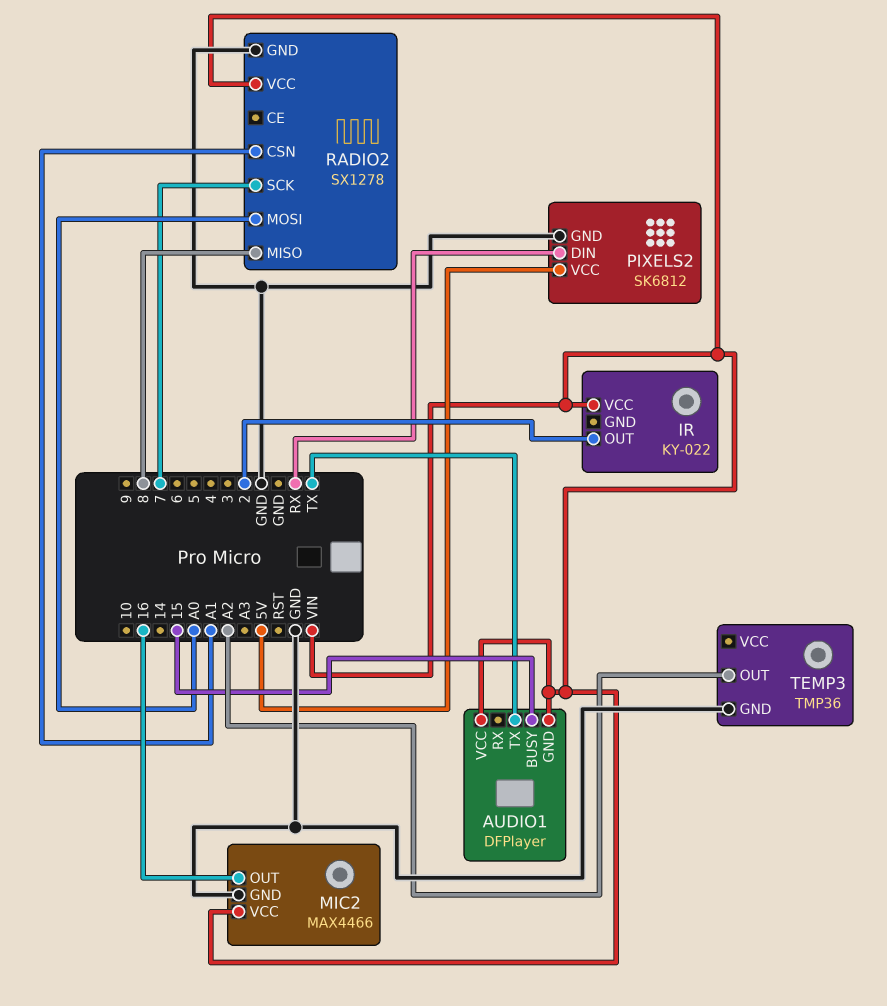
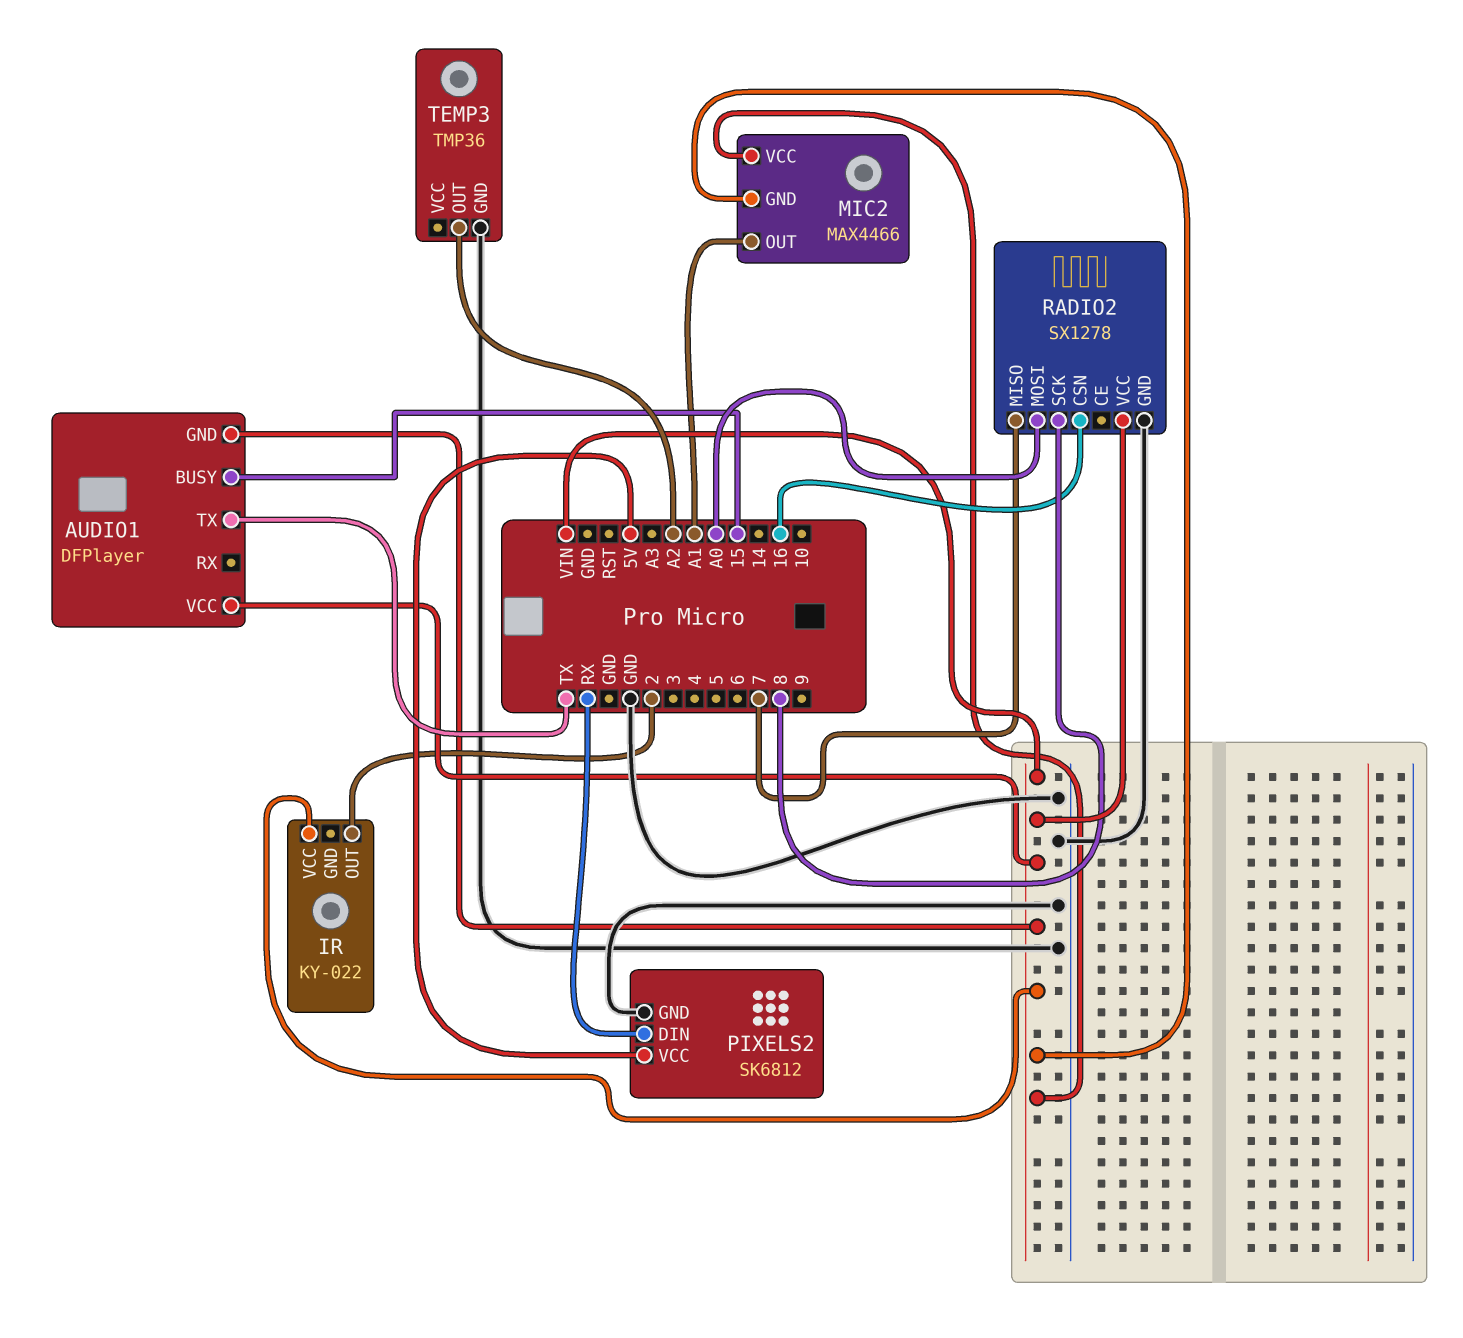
MIC2 pin GND: GND -> VIN
MIC2 pin OUT: 16 -> A1
RADIO2 pin CSN: A1 -> 16
RADIO2 pin MISO: 8 -> 7
RADIO2 pin SCK: 7 -> 8

